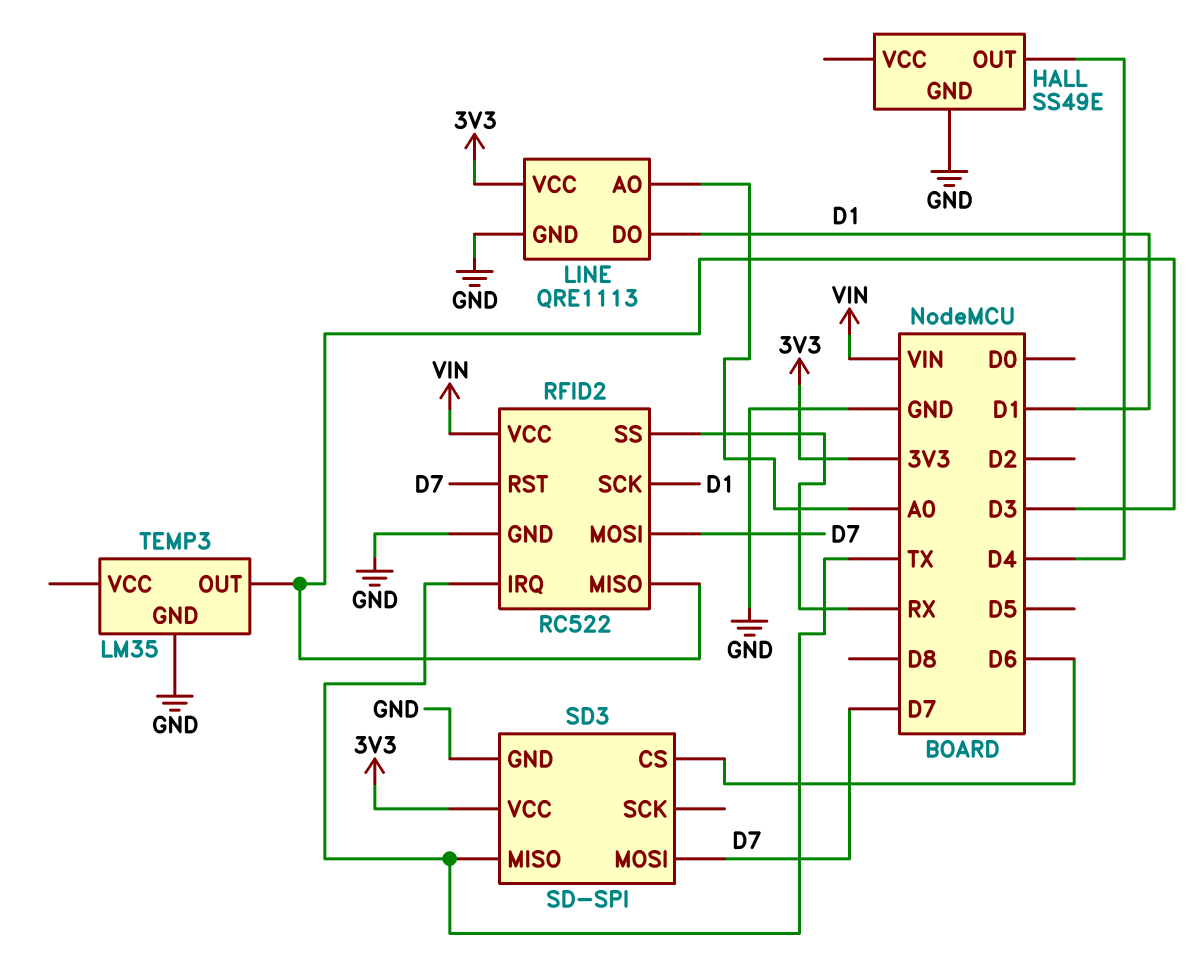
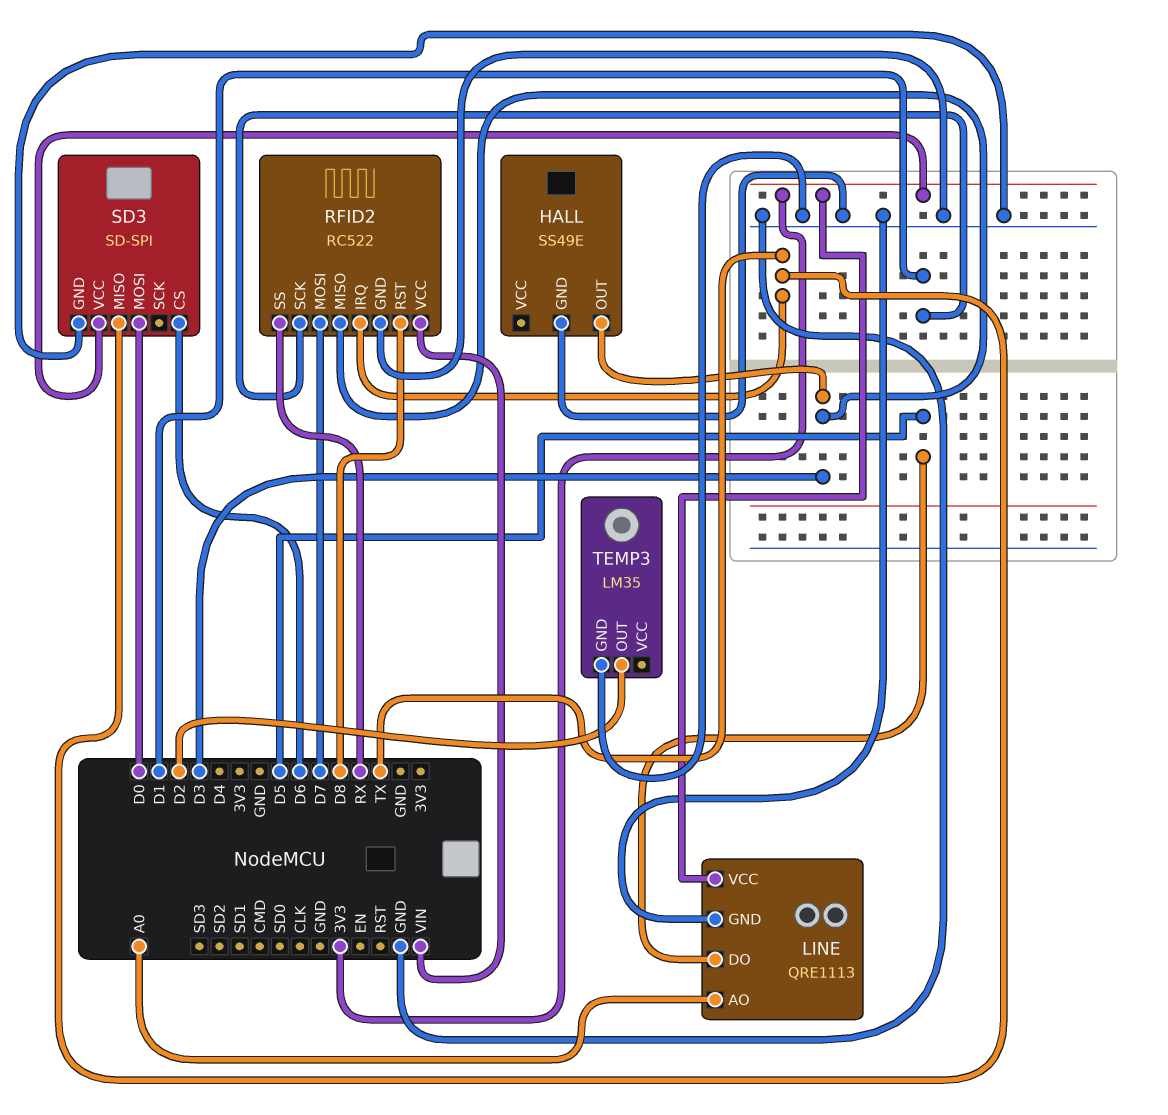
HALL pin OUT: D4 -> D3
LINE pin DO: D1 -> D5
RFID2 pin RST: D7 -> D8
SD3 pin MOSI: D7 -> D0
TEMP3 pin OUT: D3 -> D2

